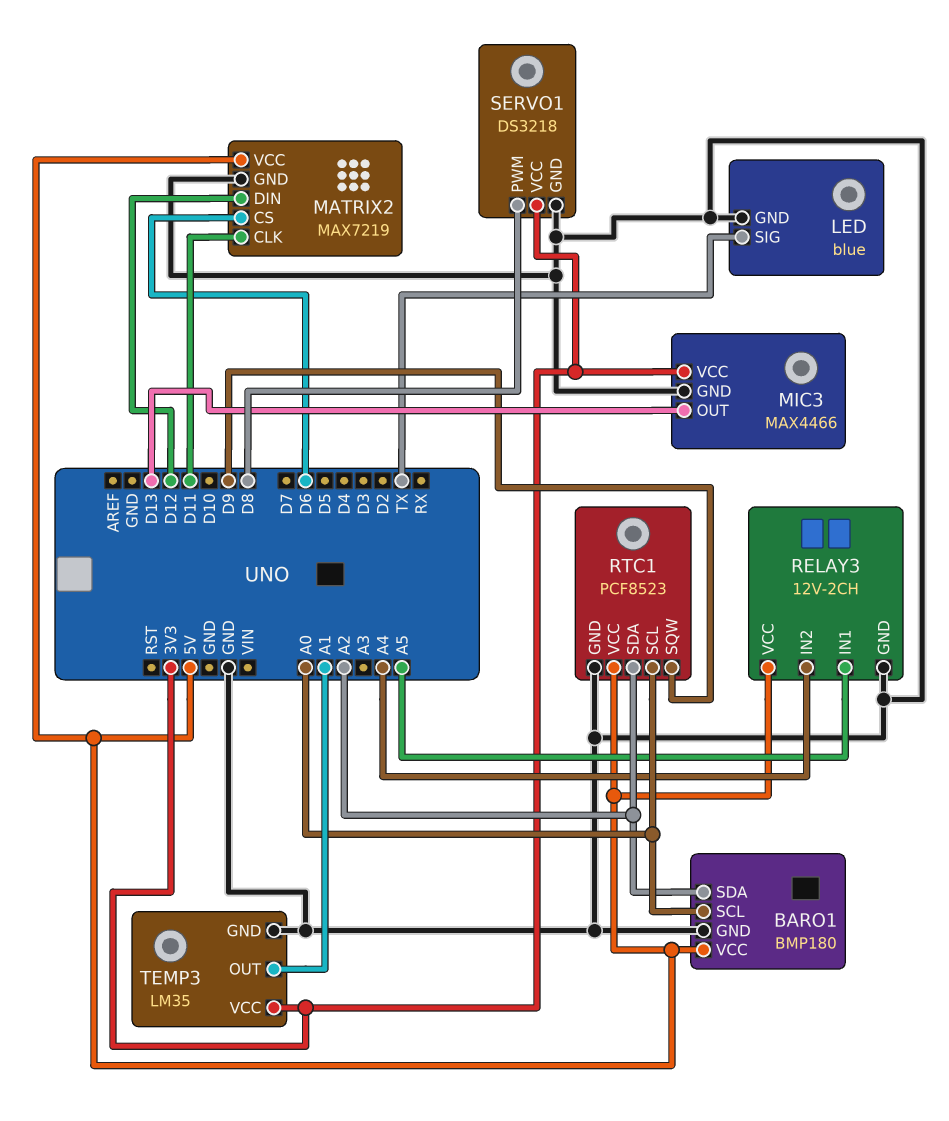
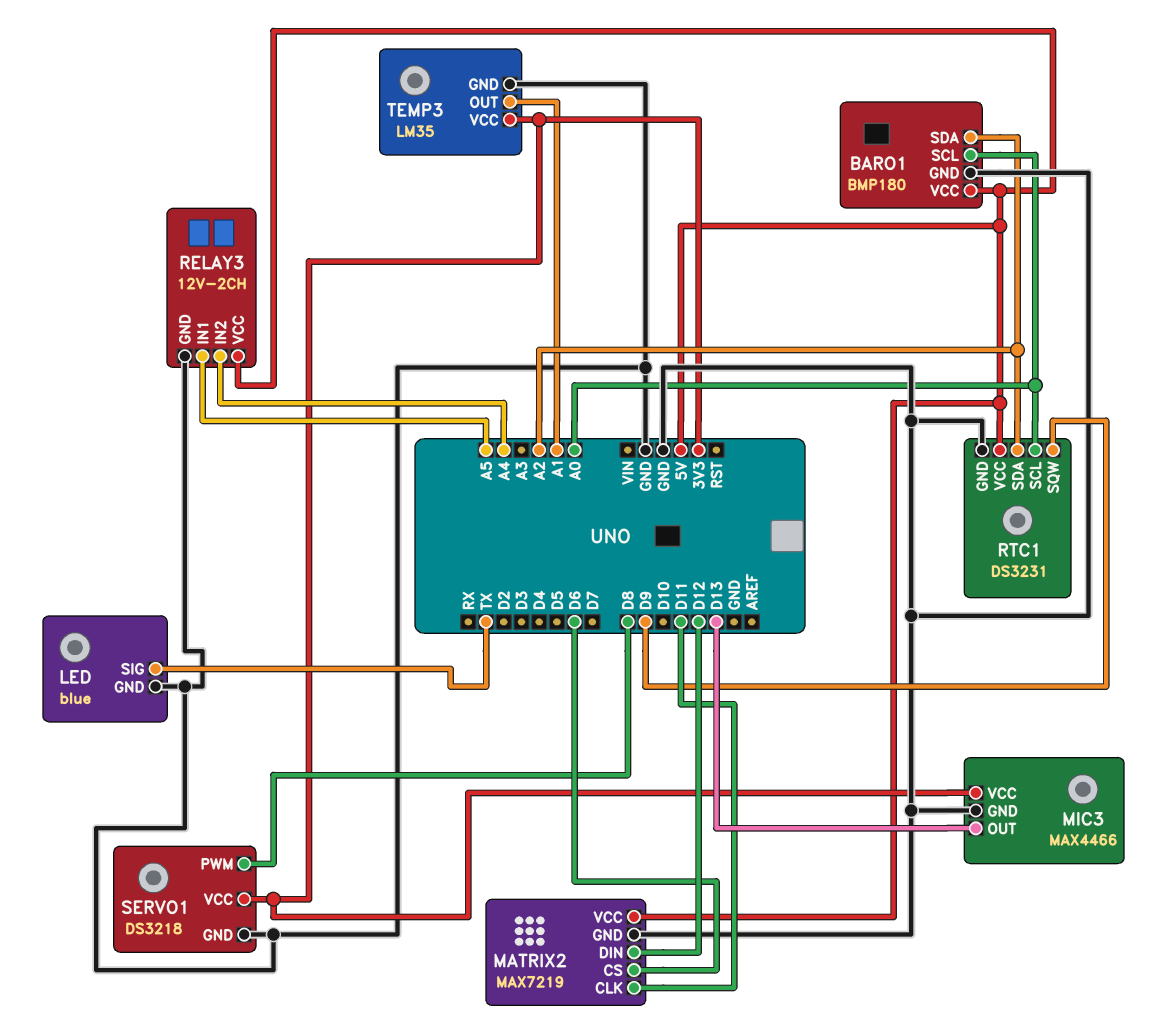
RTC1: PCF8523 -> DS3231

